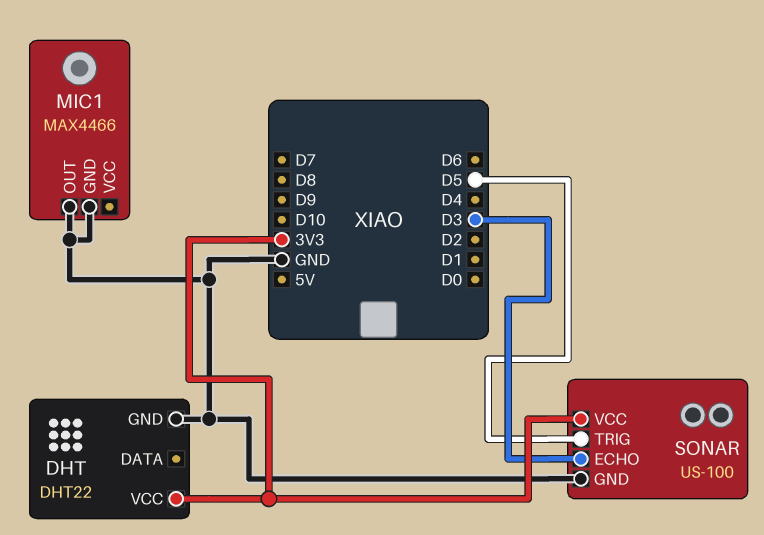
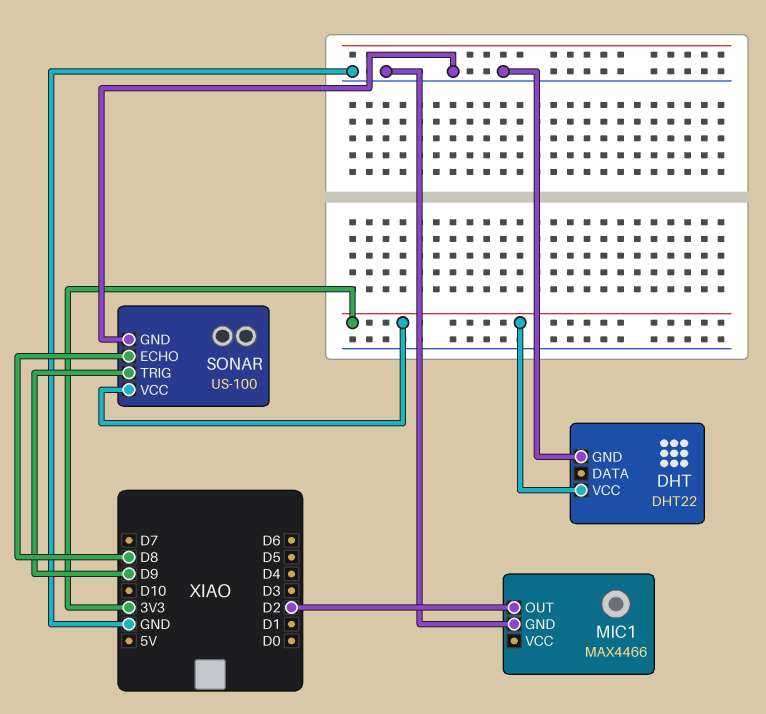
MIC1 pin OUT: GND -> D2
SONAR pin ECHO: D3 -> D8
SONAR pin TRIG: D5 -> D9

